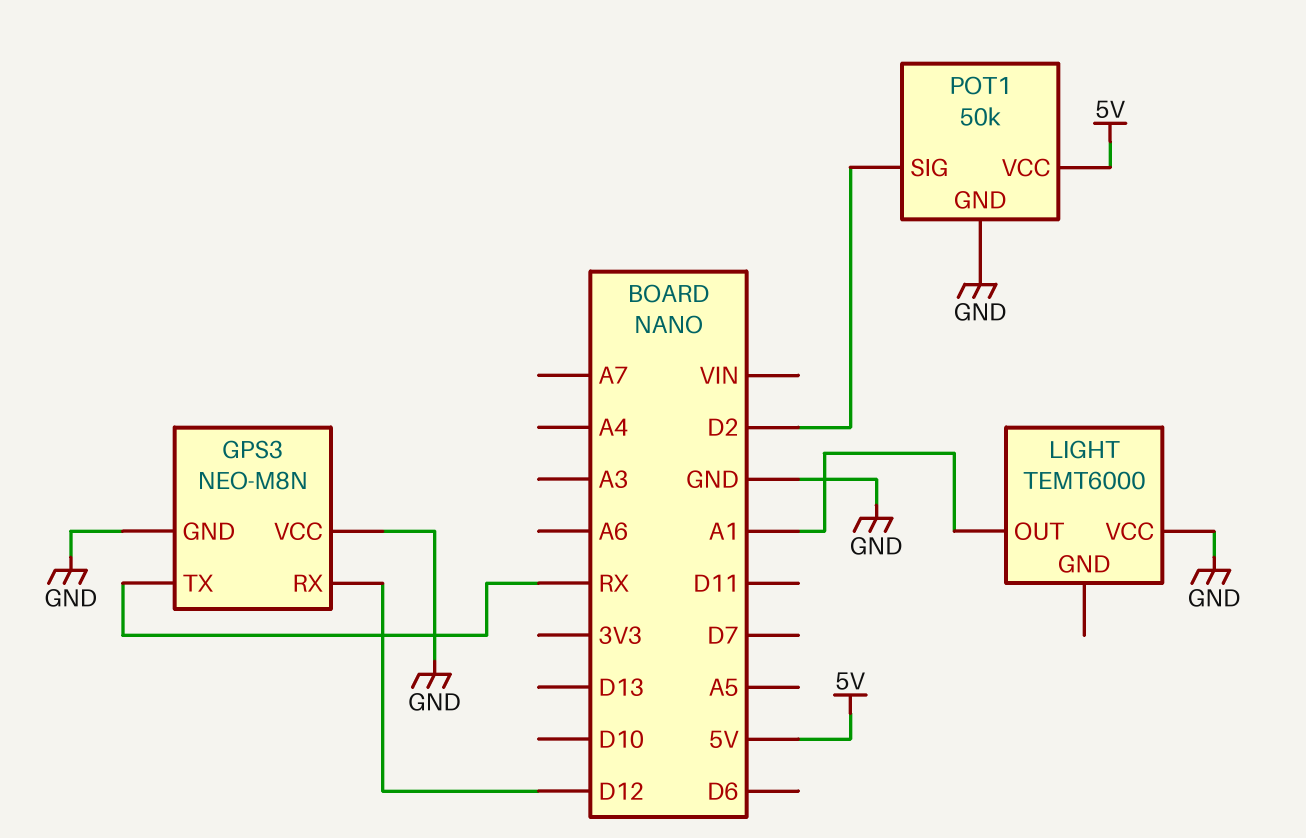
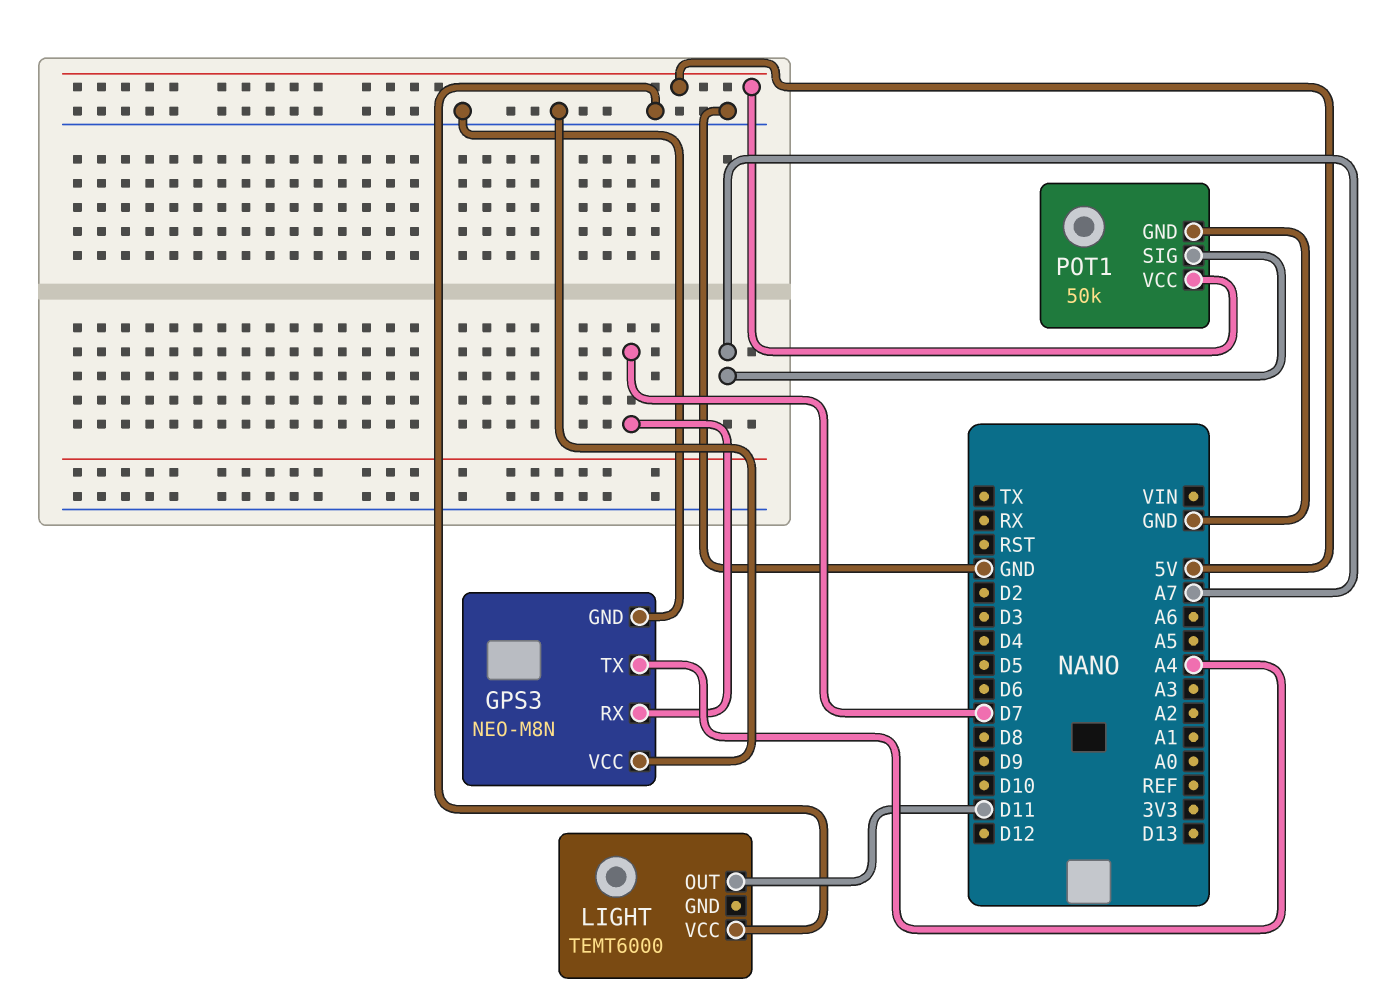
GPS3 pin RX: D12 -> D7
GPS3 pin TX: RX -> A4
LIGHT pin OUT: A1 -> D11
POT1 pin SIG: D2 -> A7

